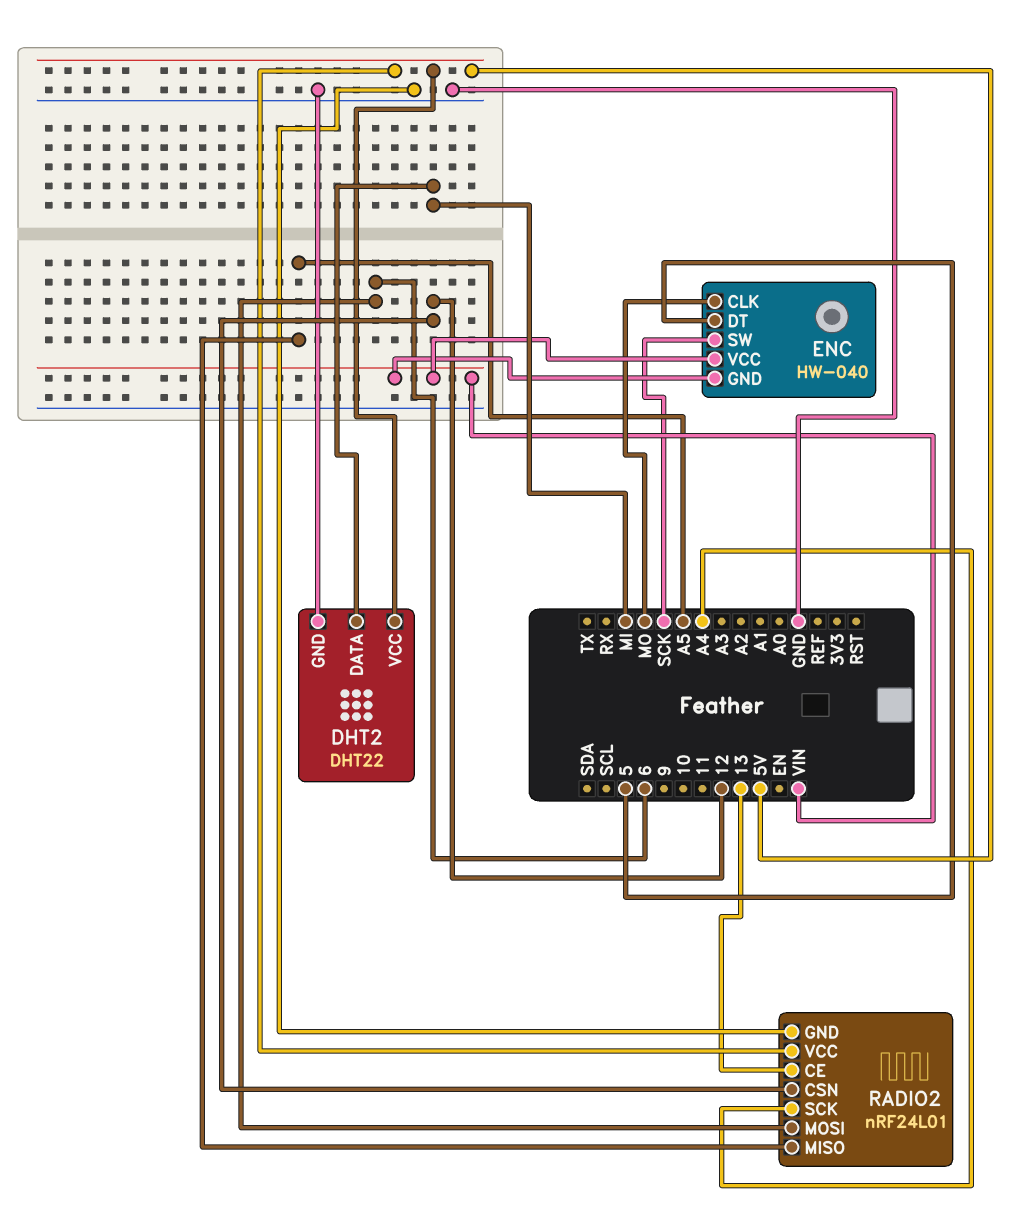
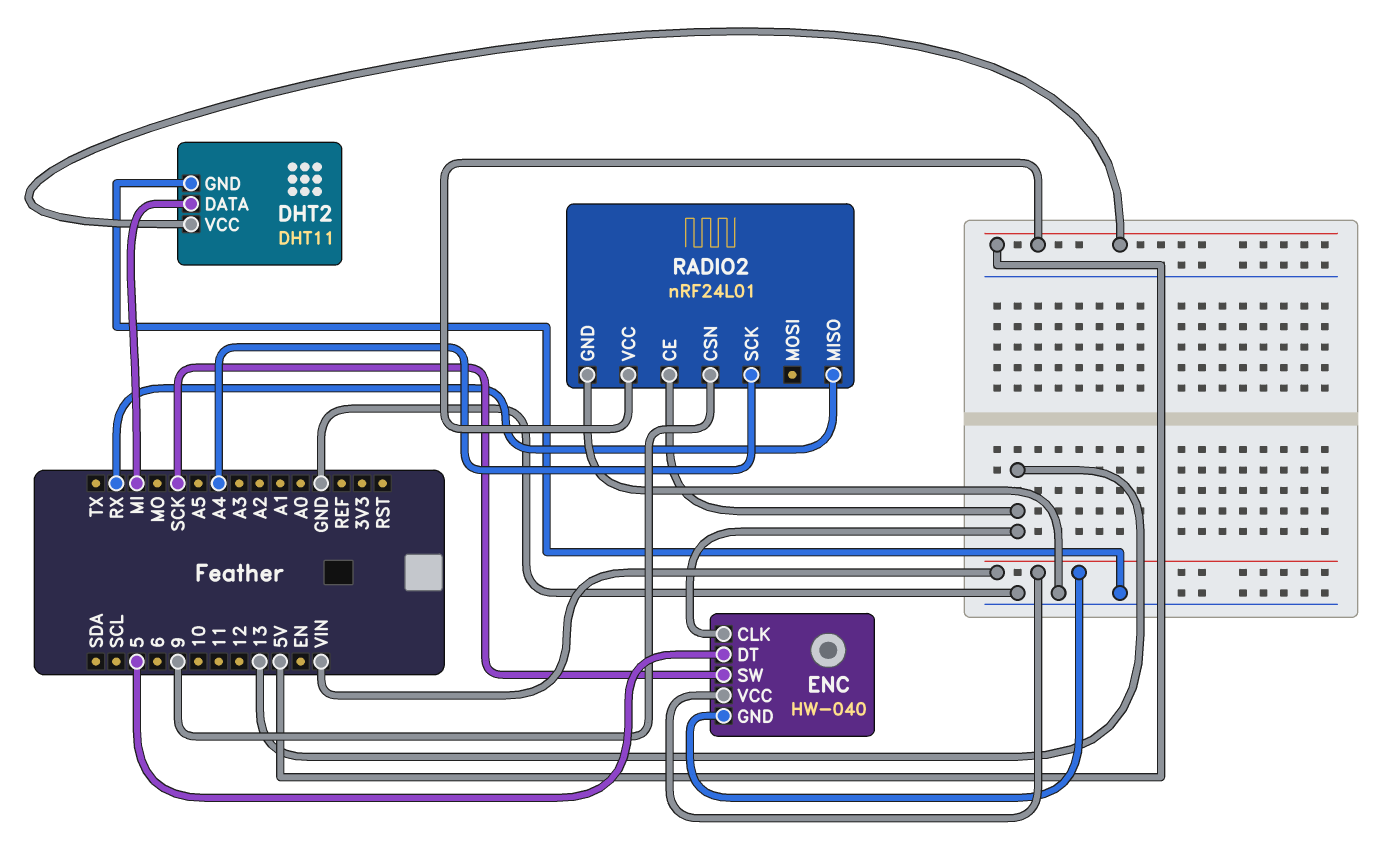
DHT2: DHT22 -> DHT11
ENC pin CLK: MO -> 13
RADIO2 pin CSN: 12 -> 9
RADIO2 pin MISO: A5 -> RX
RADIO2 pin MOSI: 6 -> none

